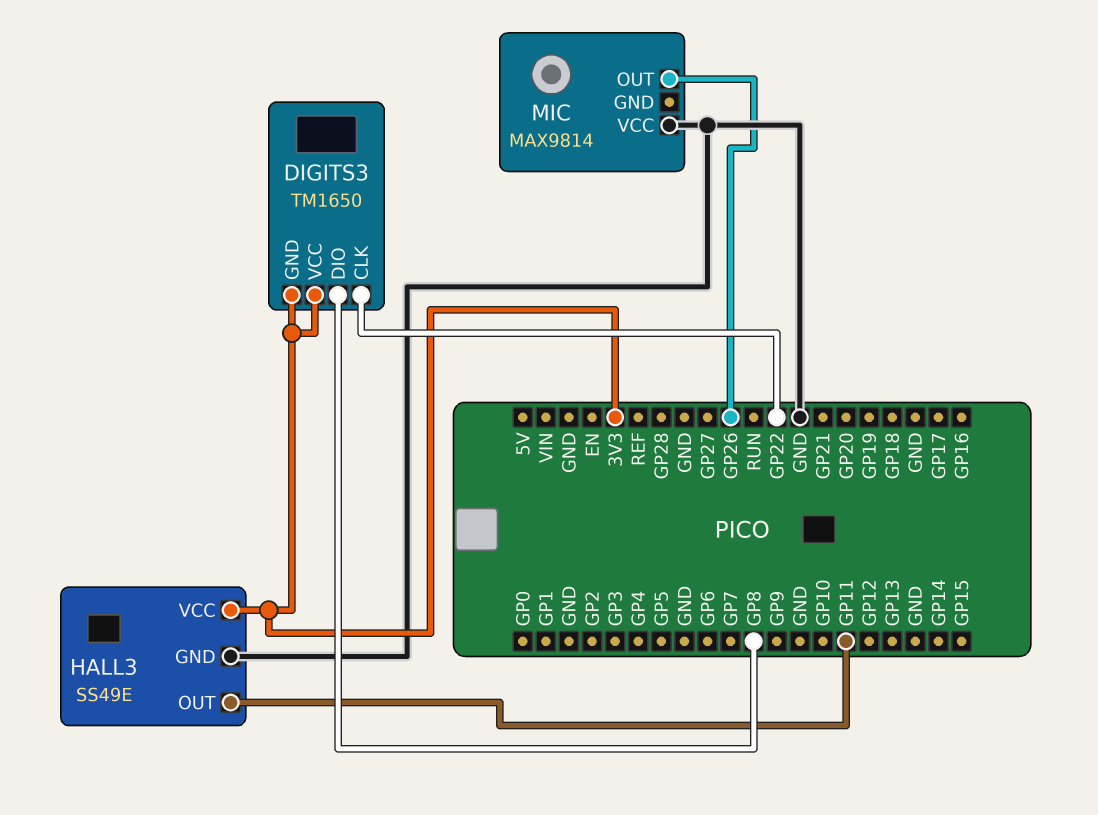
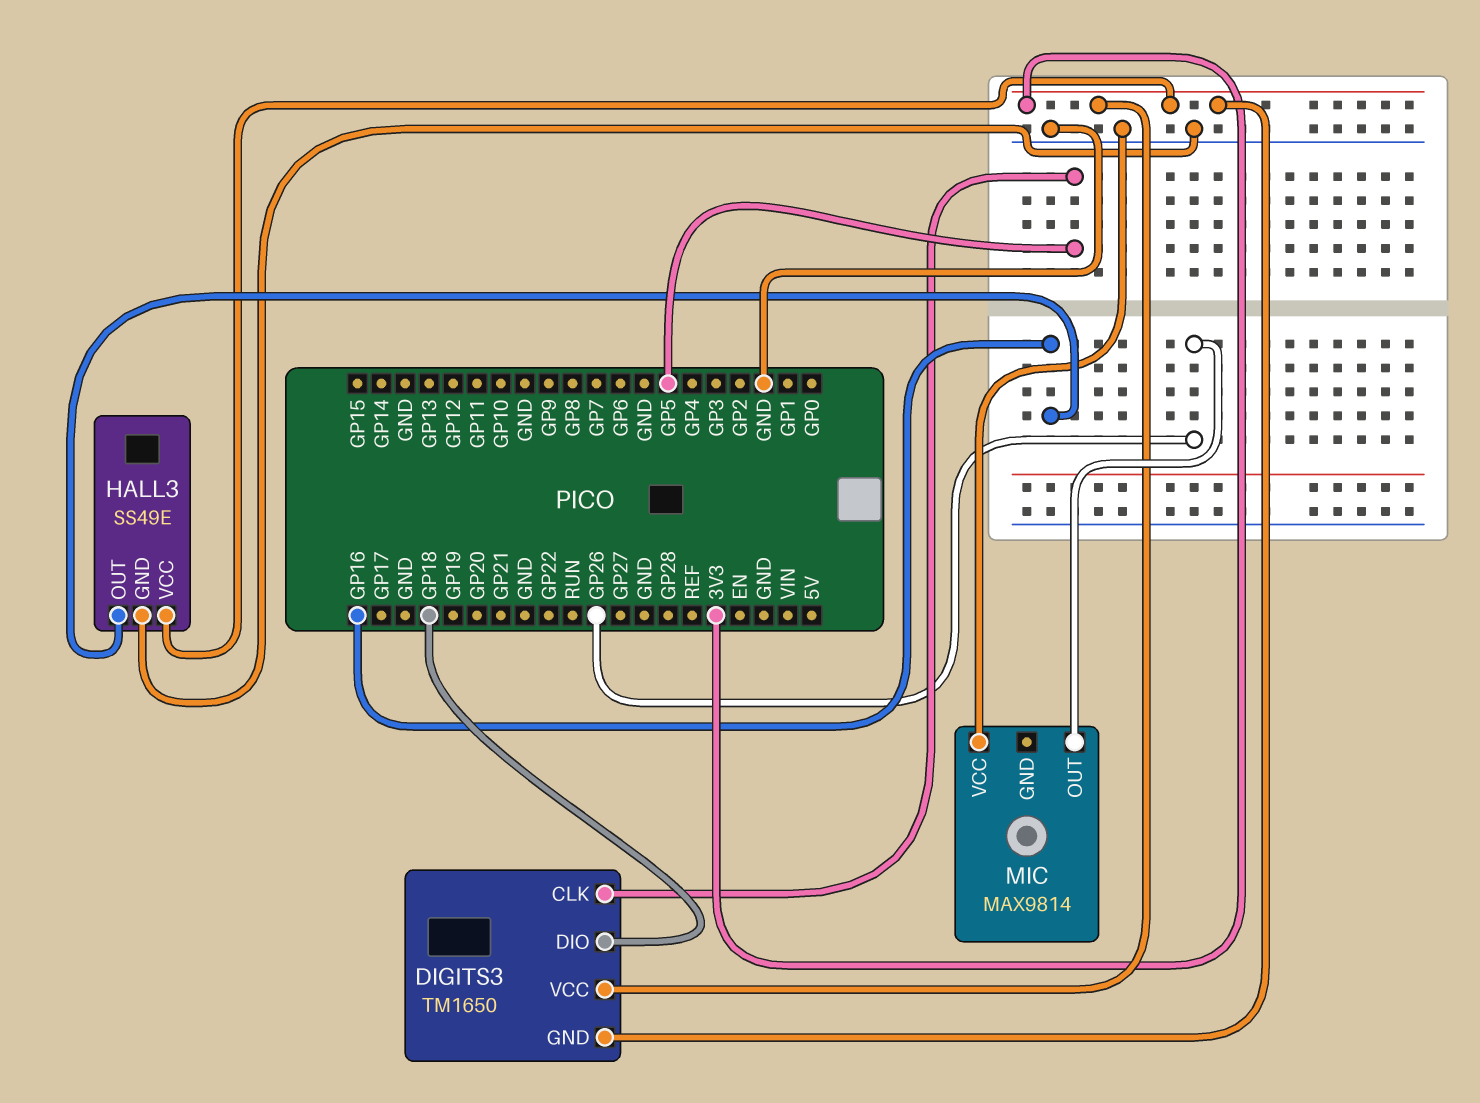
DIGITS3 pin CLK: GP22 -> GP5
DIGITS3 pin DIO: GP8 -> GP18
HALL3 pin OUT: GP11 -> GP16

